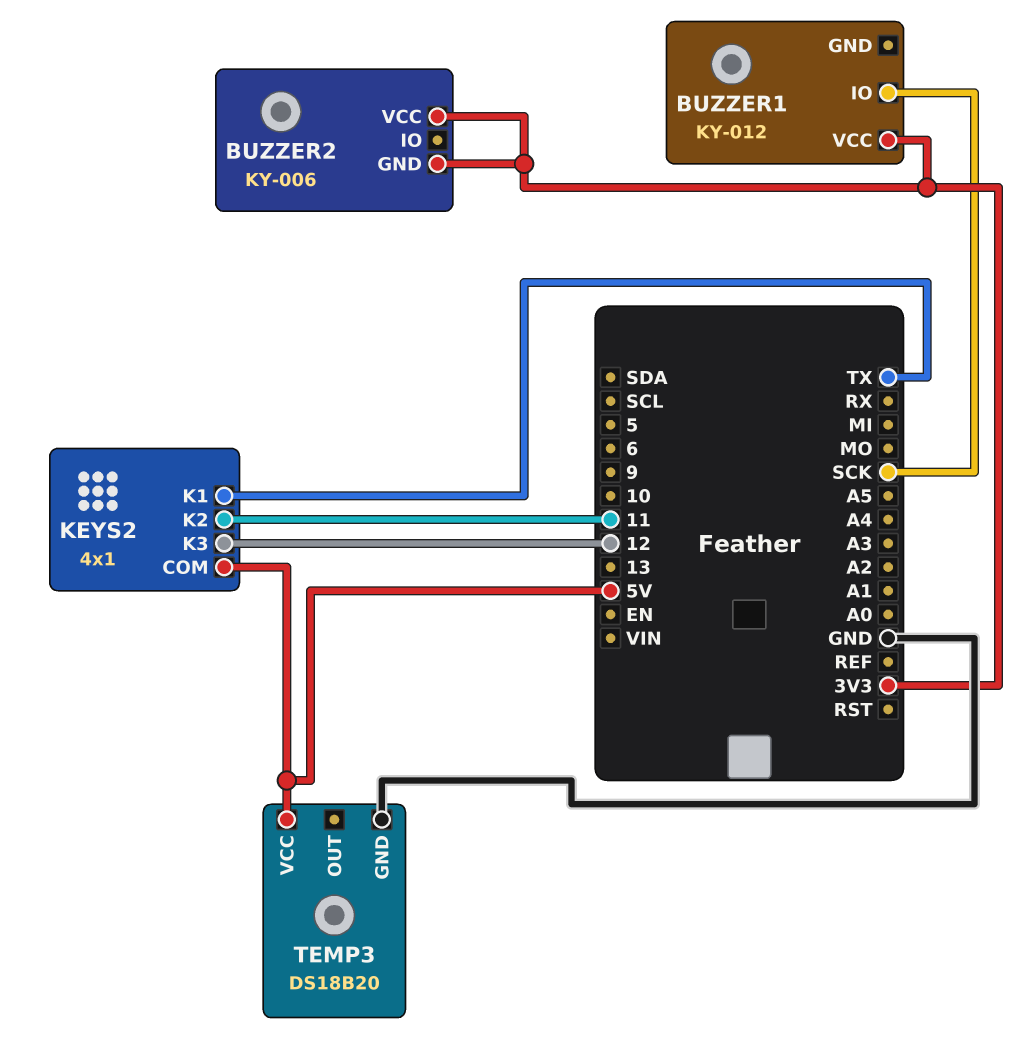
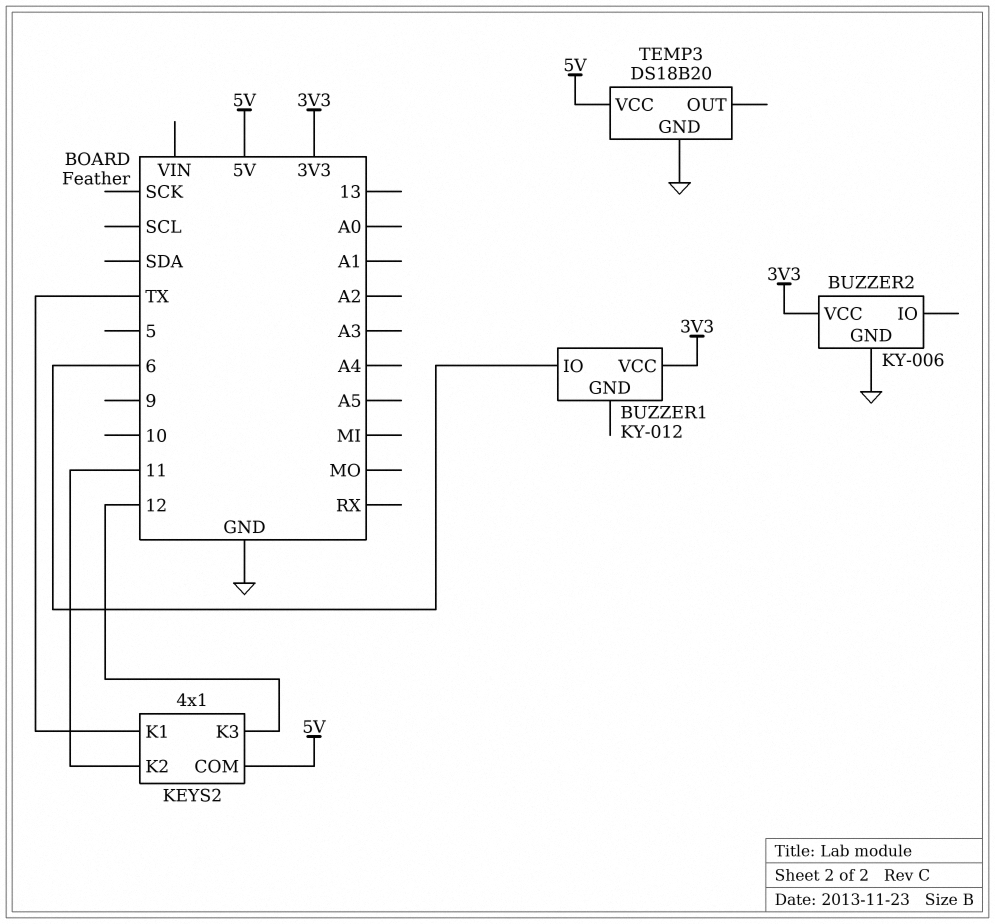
BUZZER1 pin IO: SCK -> 6
BUZZER2 pin GND: 3V3 -> GND

